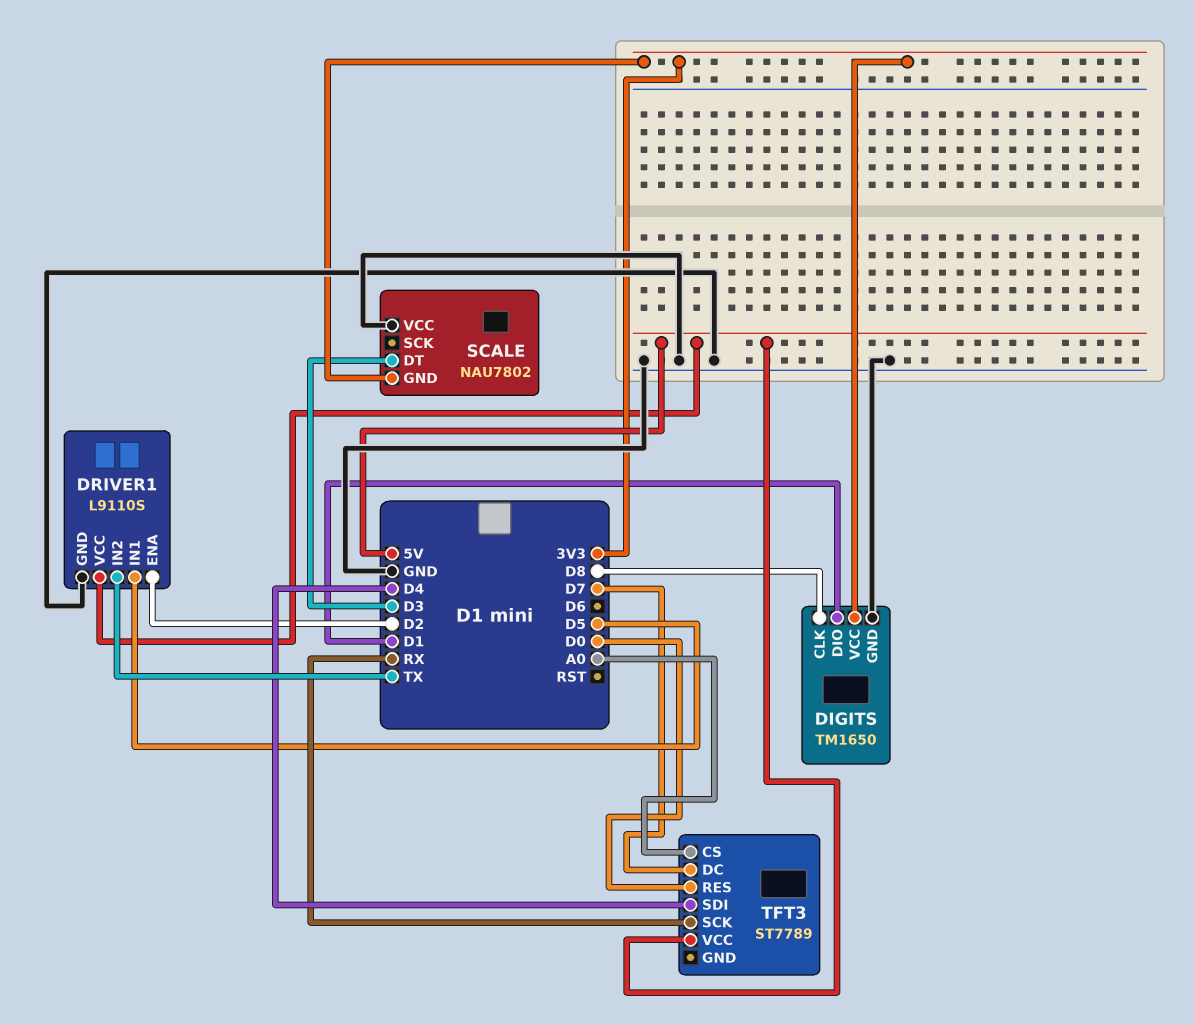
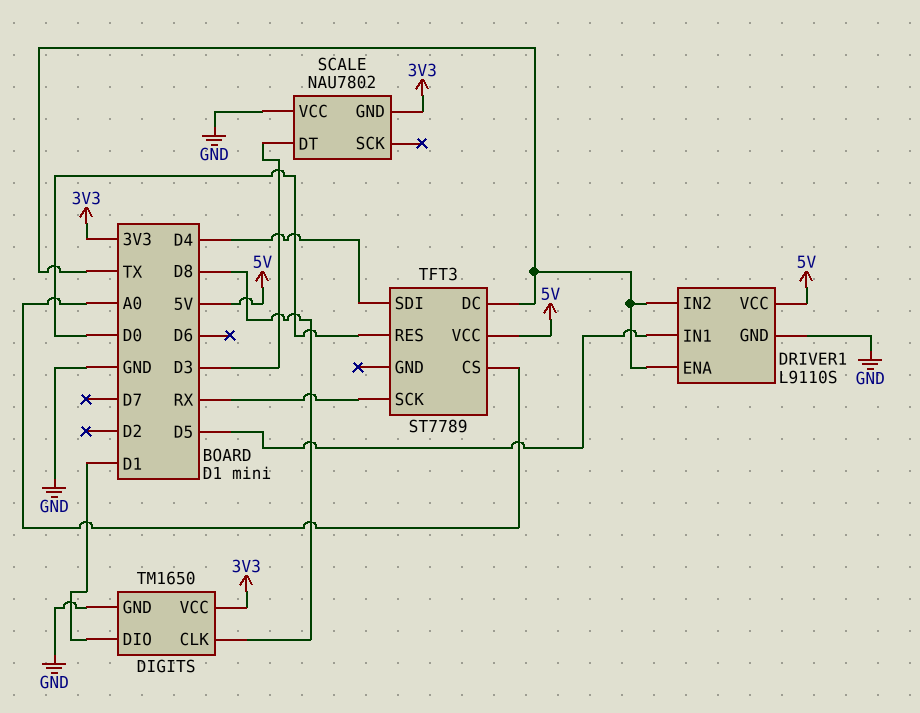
DRIVER1 pin ENA: D2 -> TX
TFT3 pin DC: D7 -> TX

